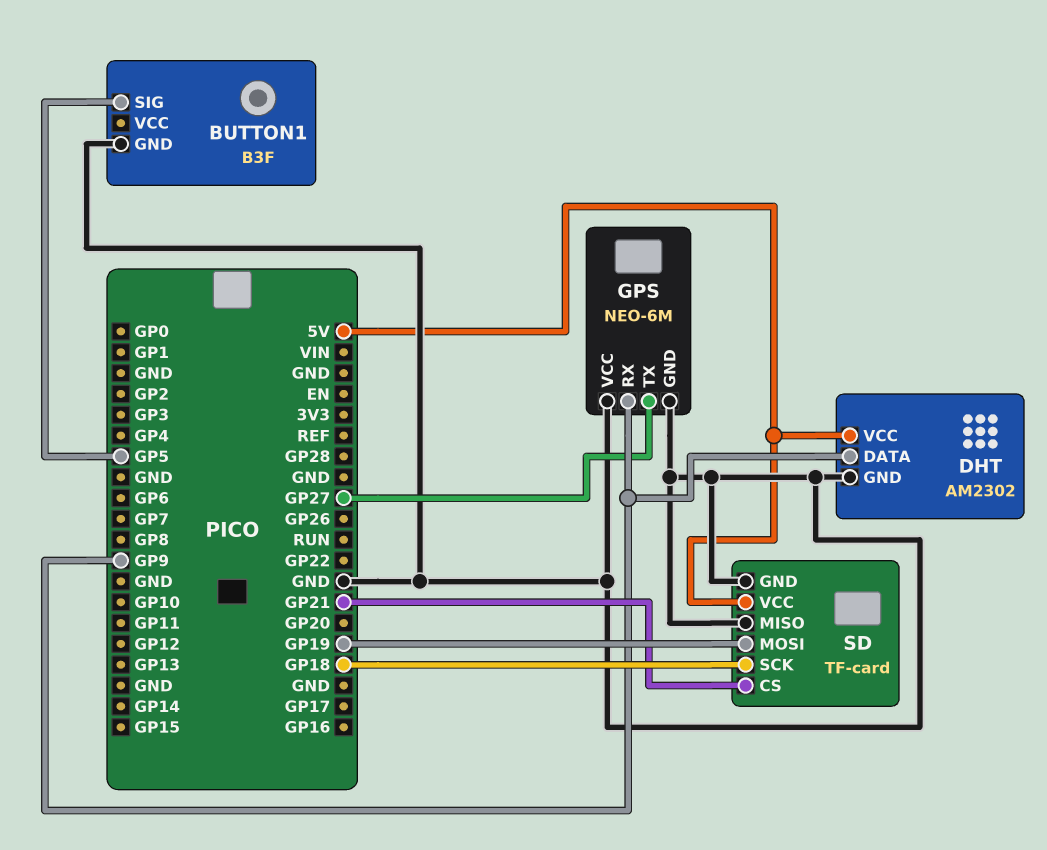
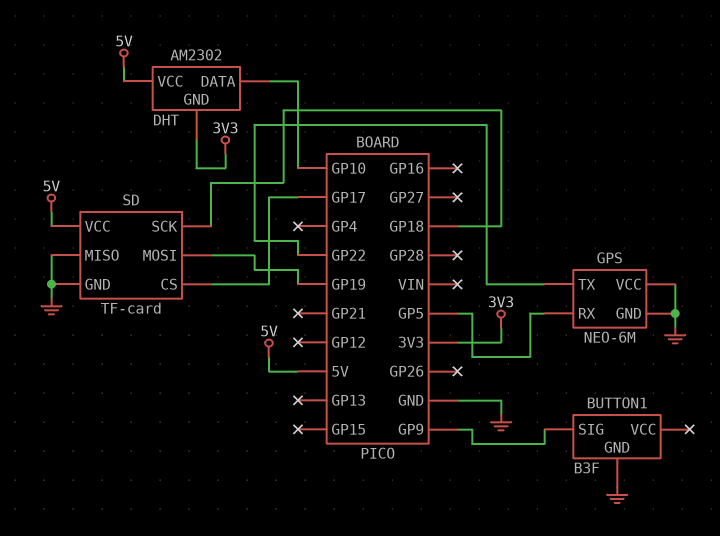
BUTTON1 pin SIG: GP5 -> GP9
DHT pin DATA: GP9 -> GP10
DHT pin GND: GND -> 3V3
GPS pin RX: GP9 -> GP5
GPS pin TX: GP27 -> GP22
SD pin CS: GP21 -> GP17

